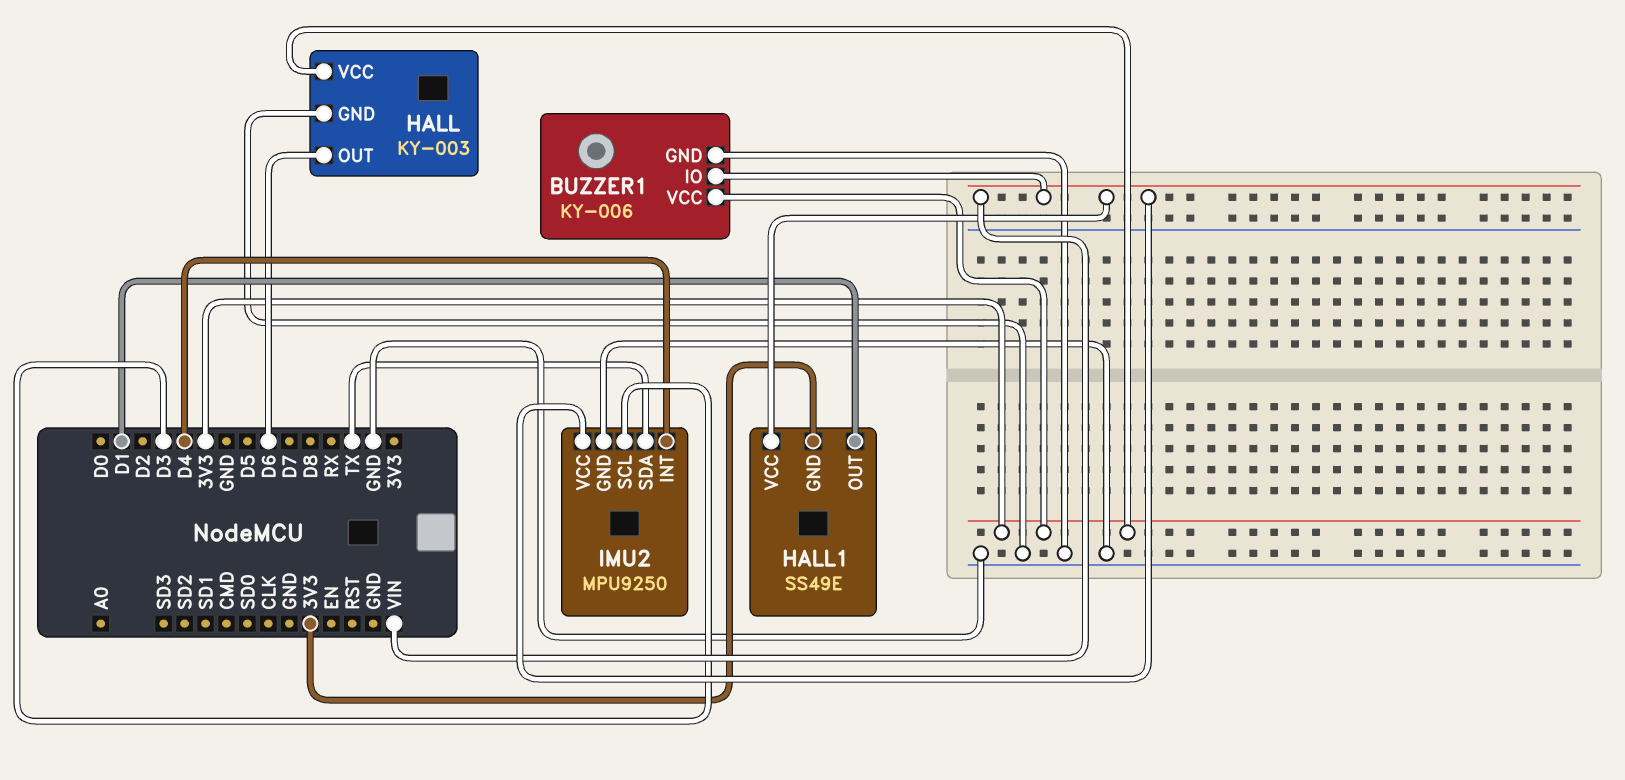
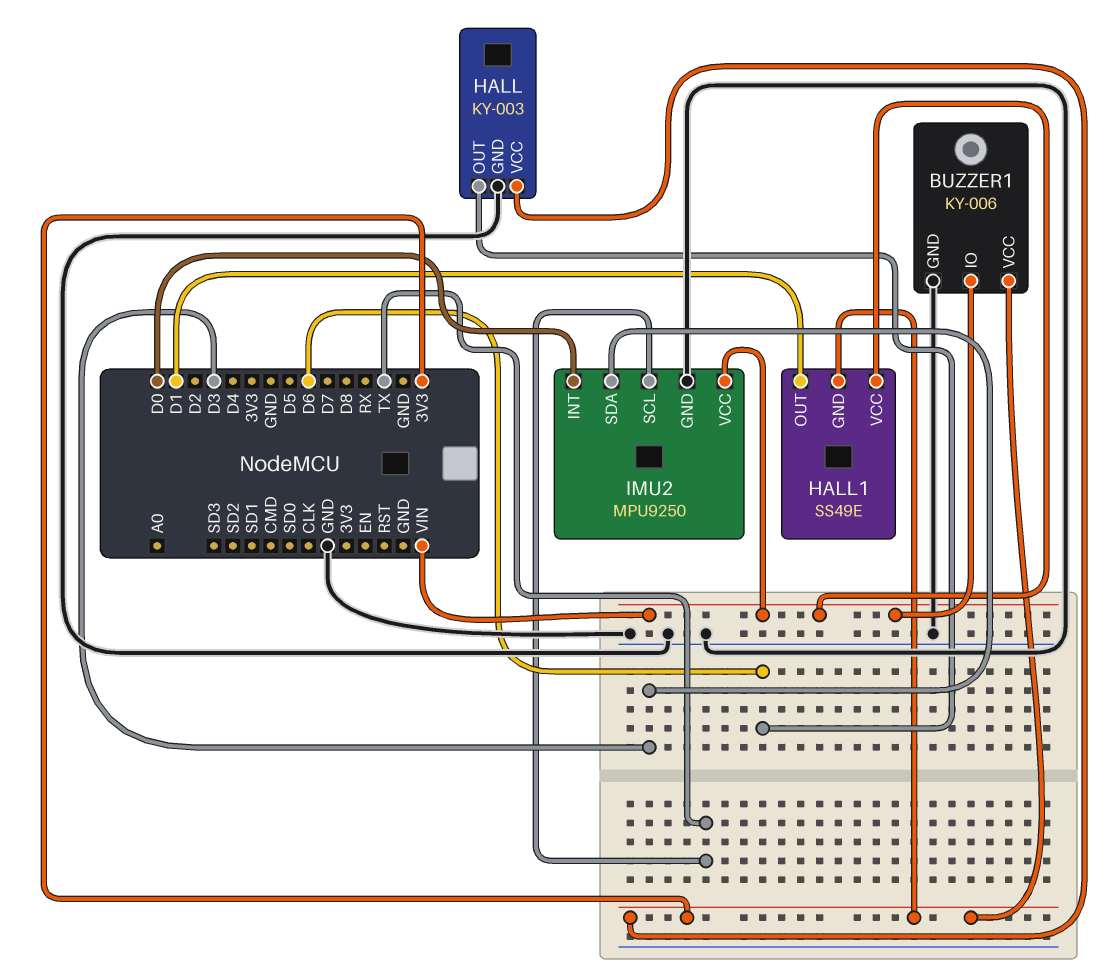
IMU2 pin INT: D4 -> D0
IMU2 pin SCL: D3 -> TX
IMU2 pin SDA: TX -> D3

